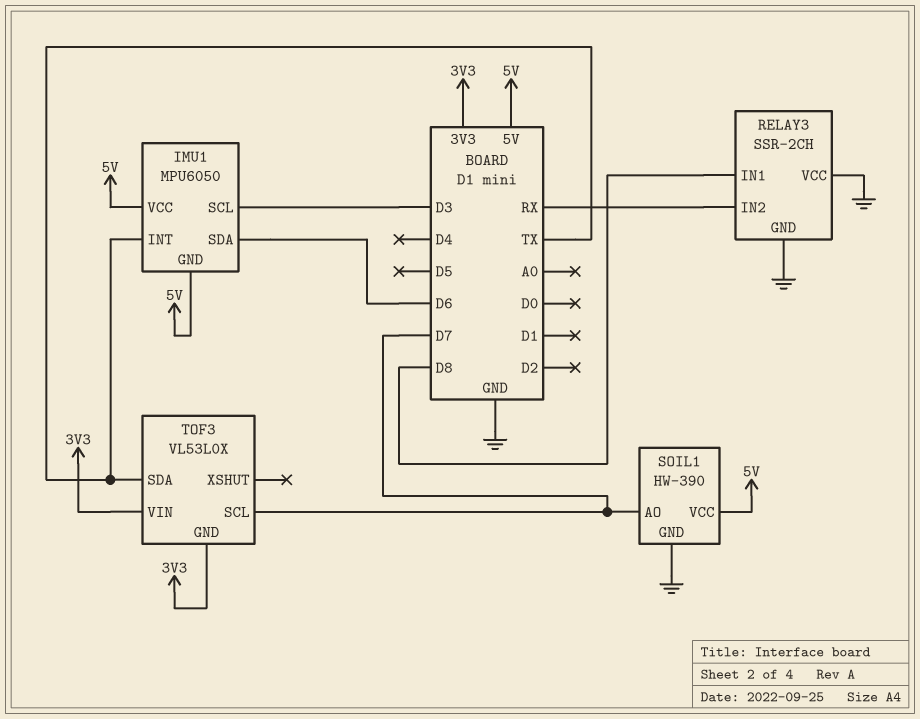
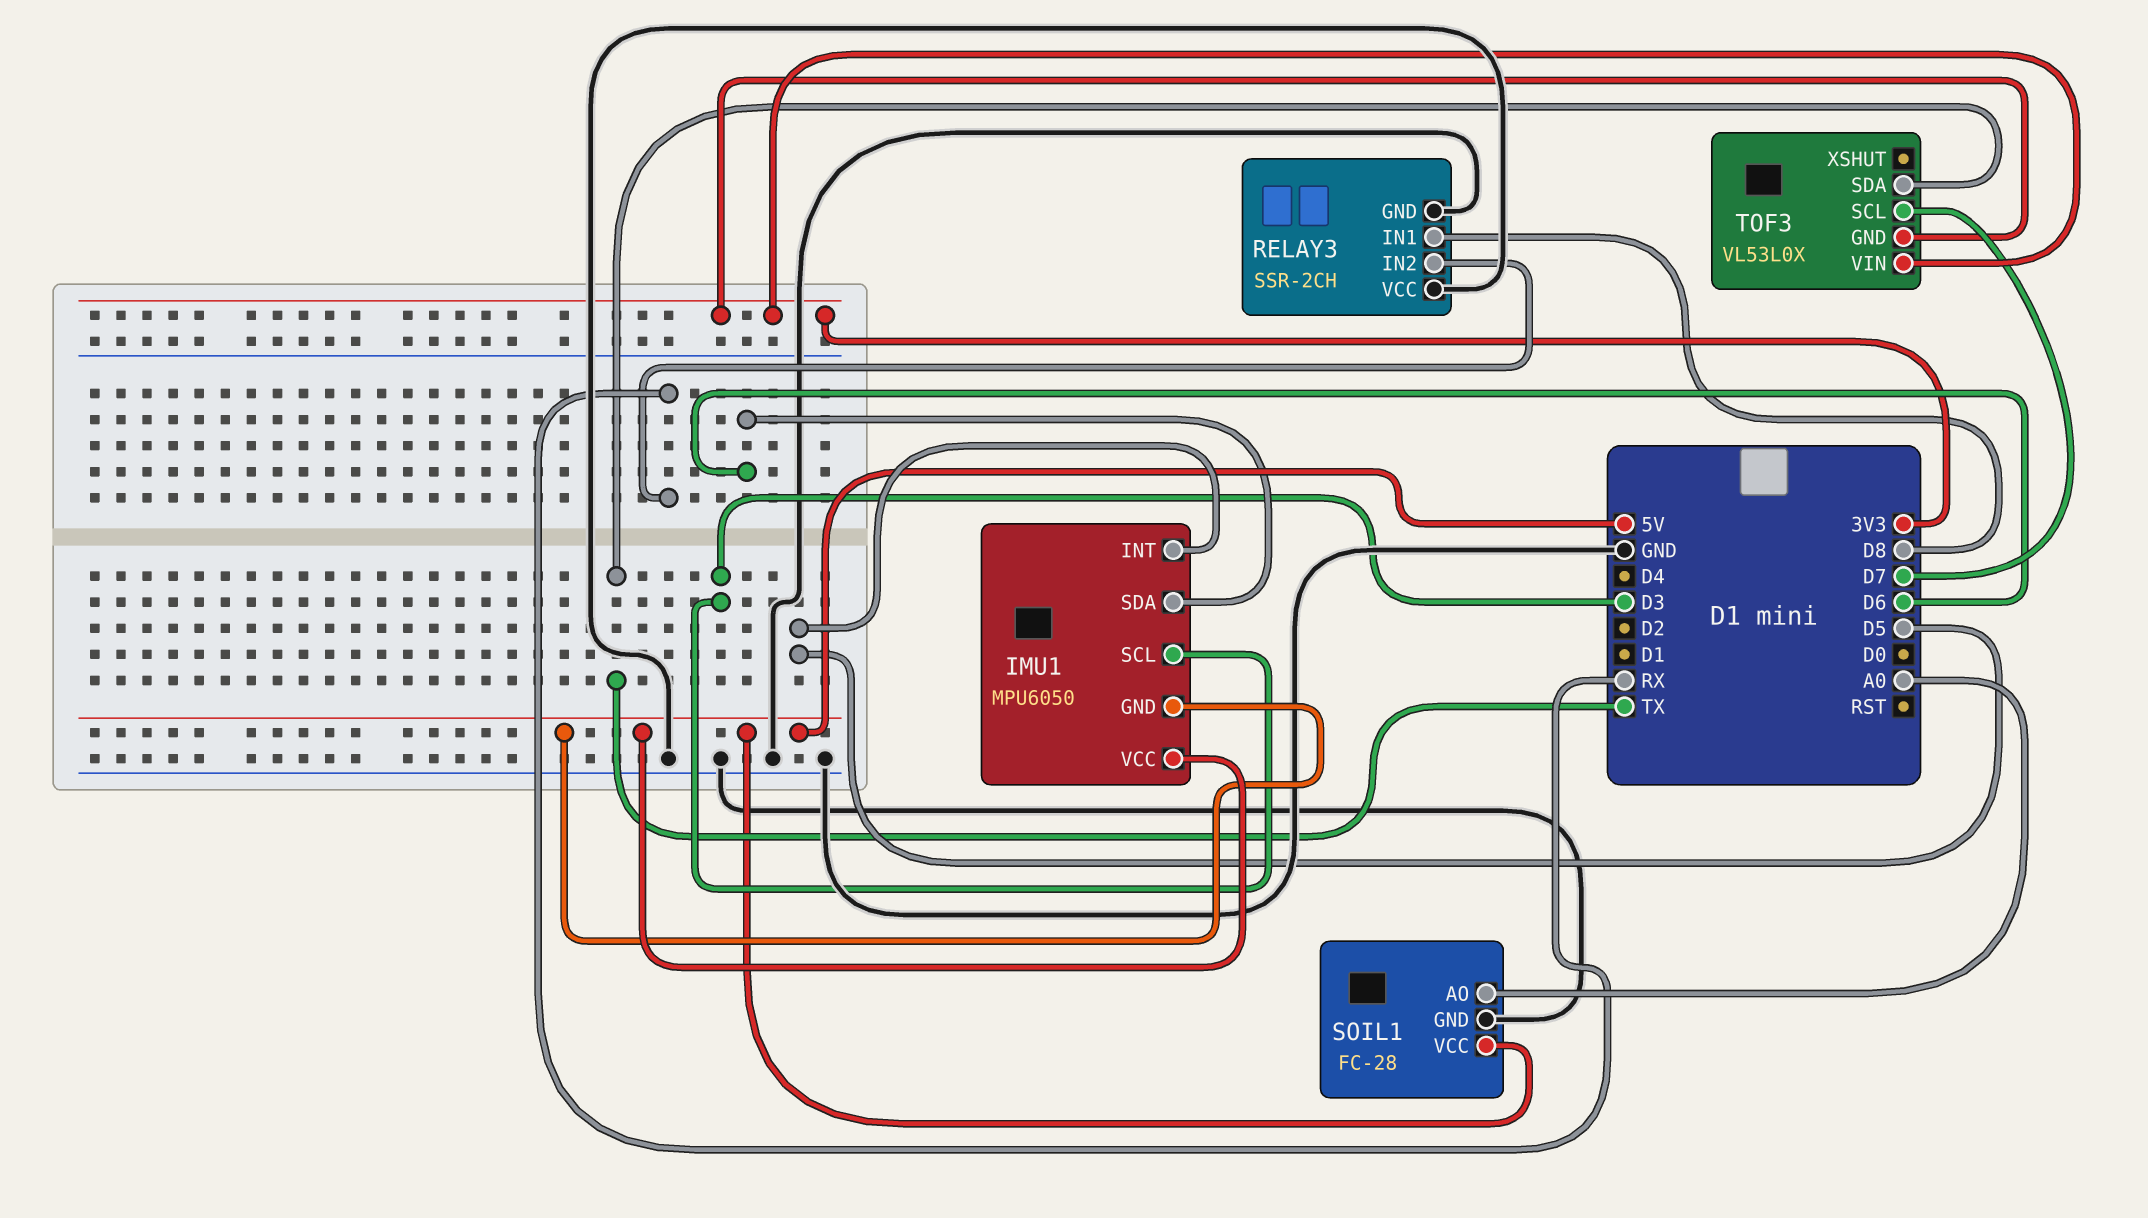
IMU1 pin INT: TX -> D5
SOIL1: HW-390 -> FC-28
SOIL1 pin AO: D7 -> A0

